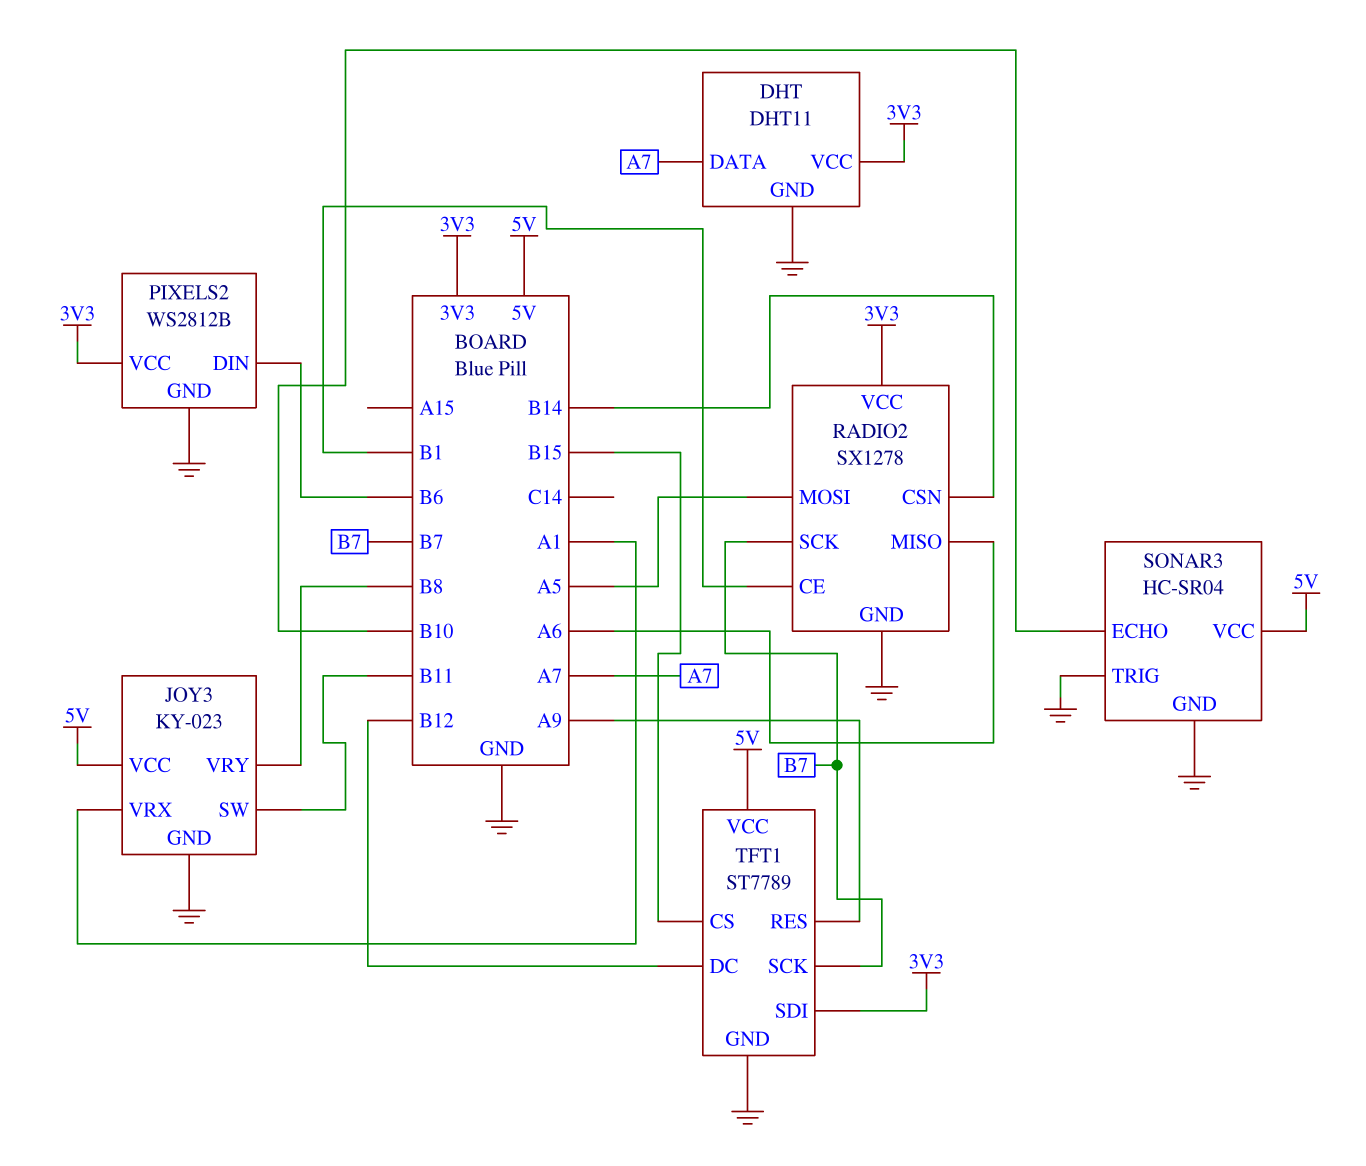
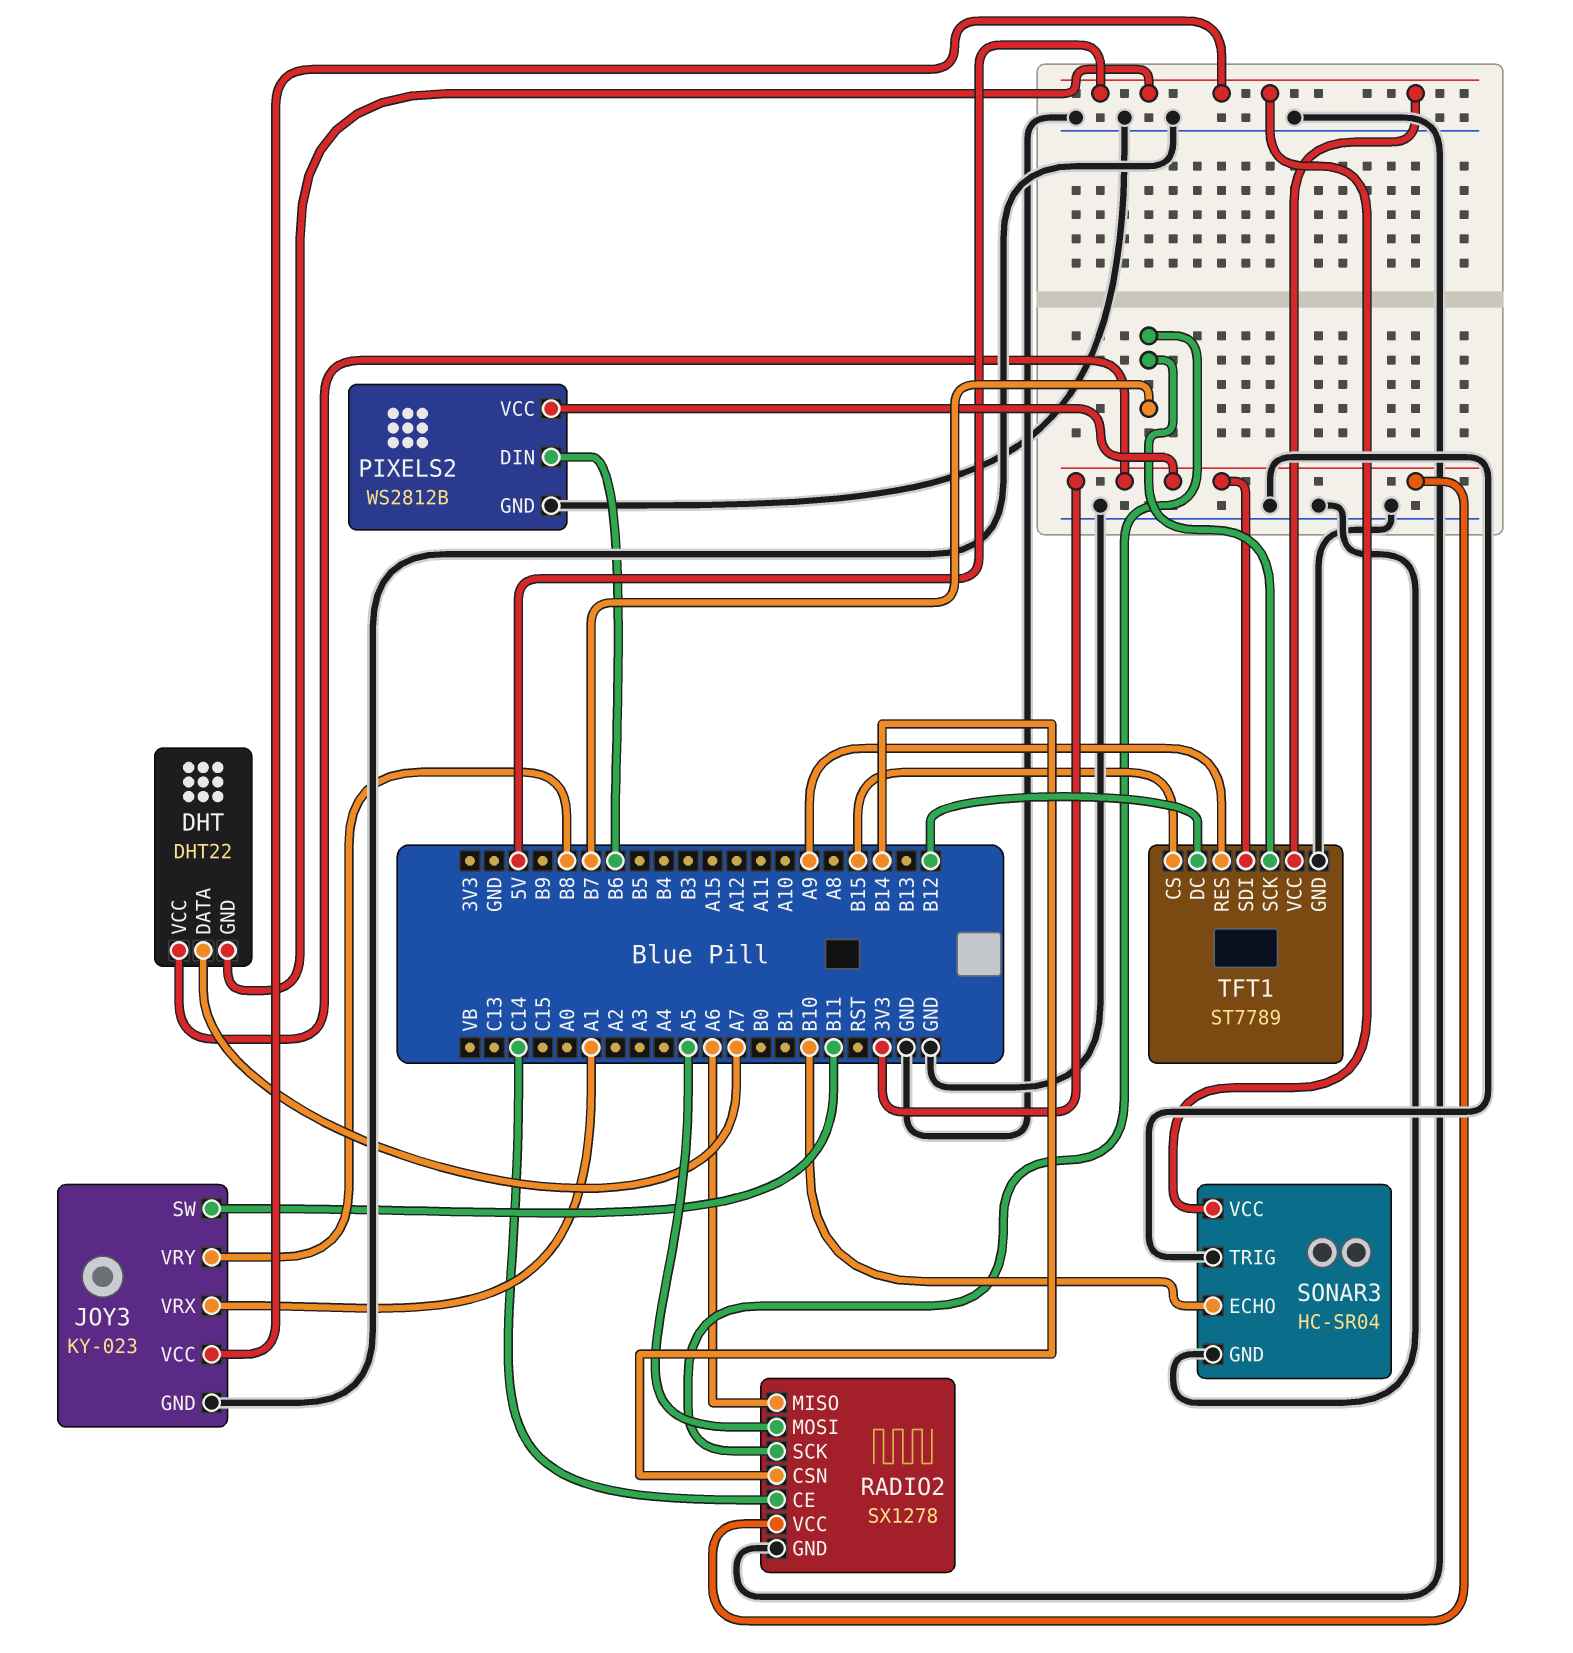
DHT: DHT11 -> DHT22
DHT pin GND: GND -> 5V
RADIO2 pin CE: B1 -> C14

